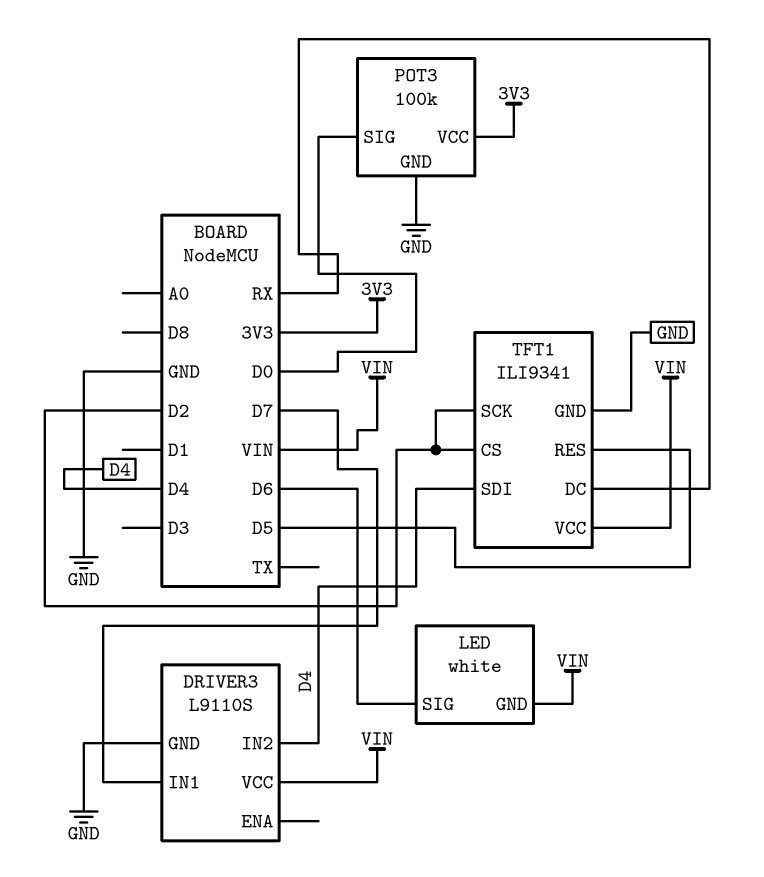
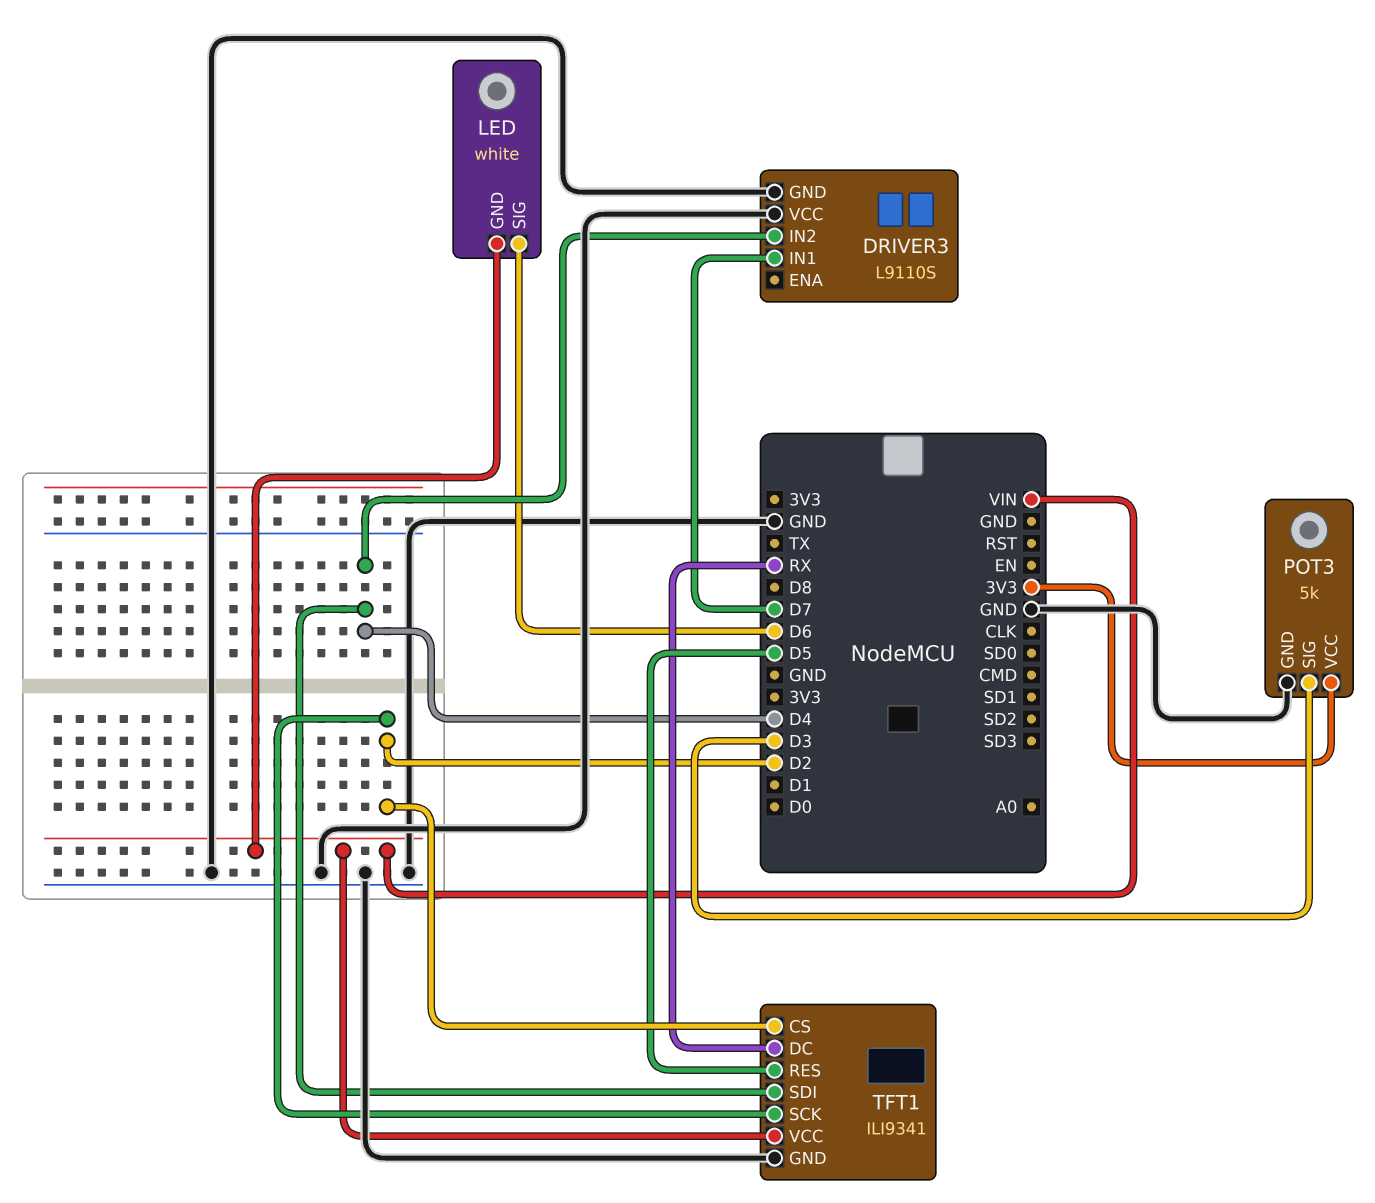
DRIVER3 pin VCC: VIN -> GND
POT3: 100k -> 5k
POT3 pin SIG: D0 -> D3

